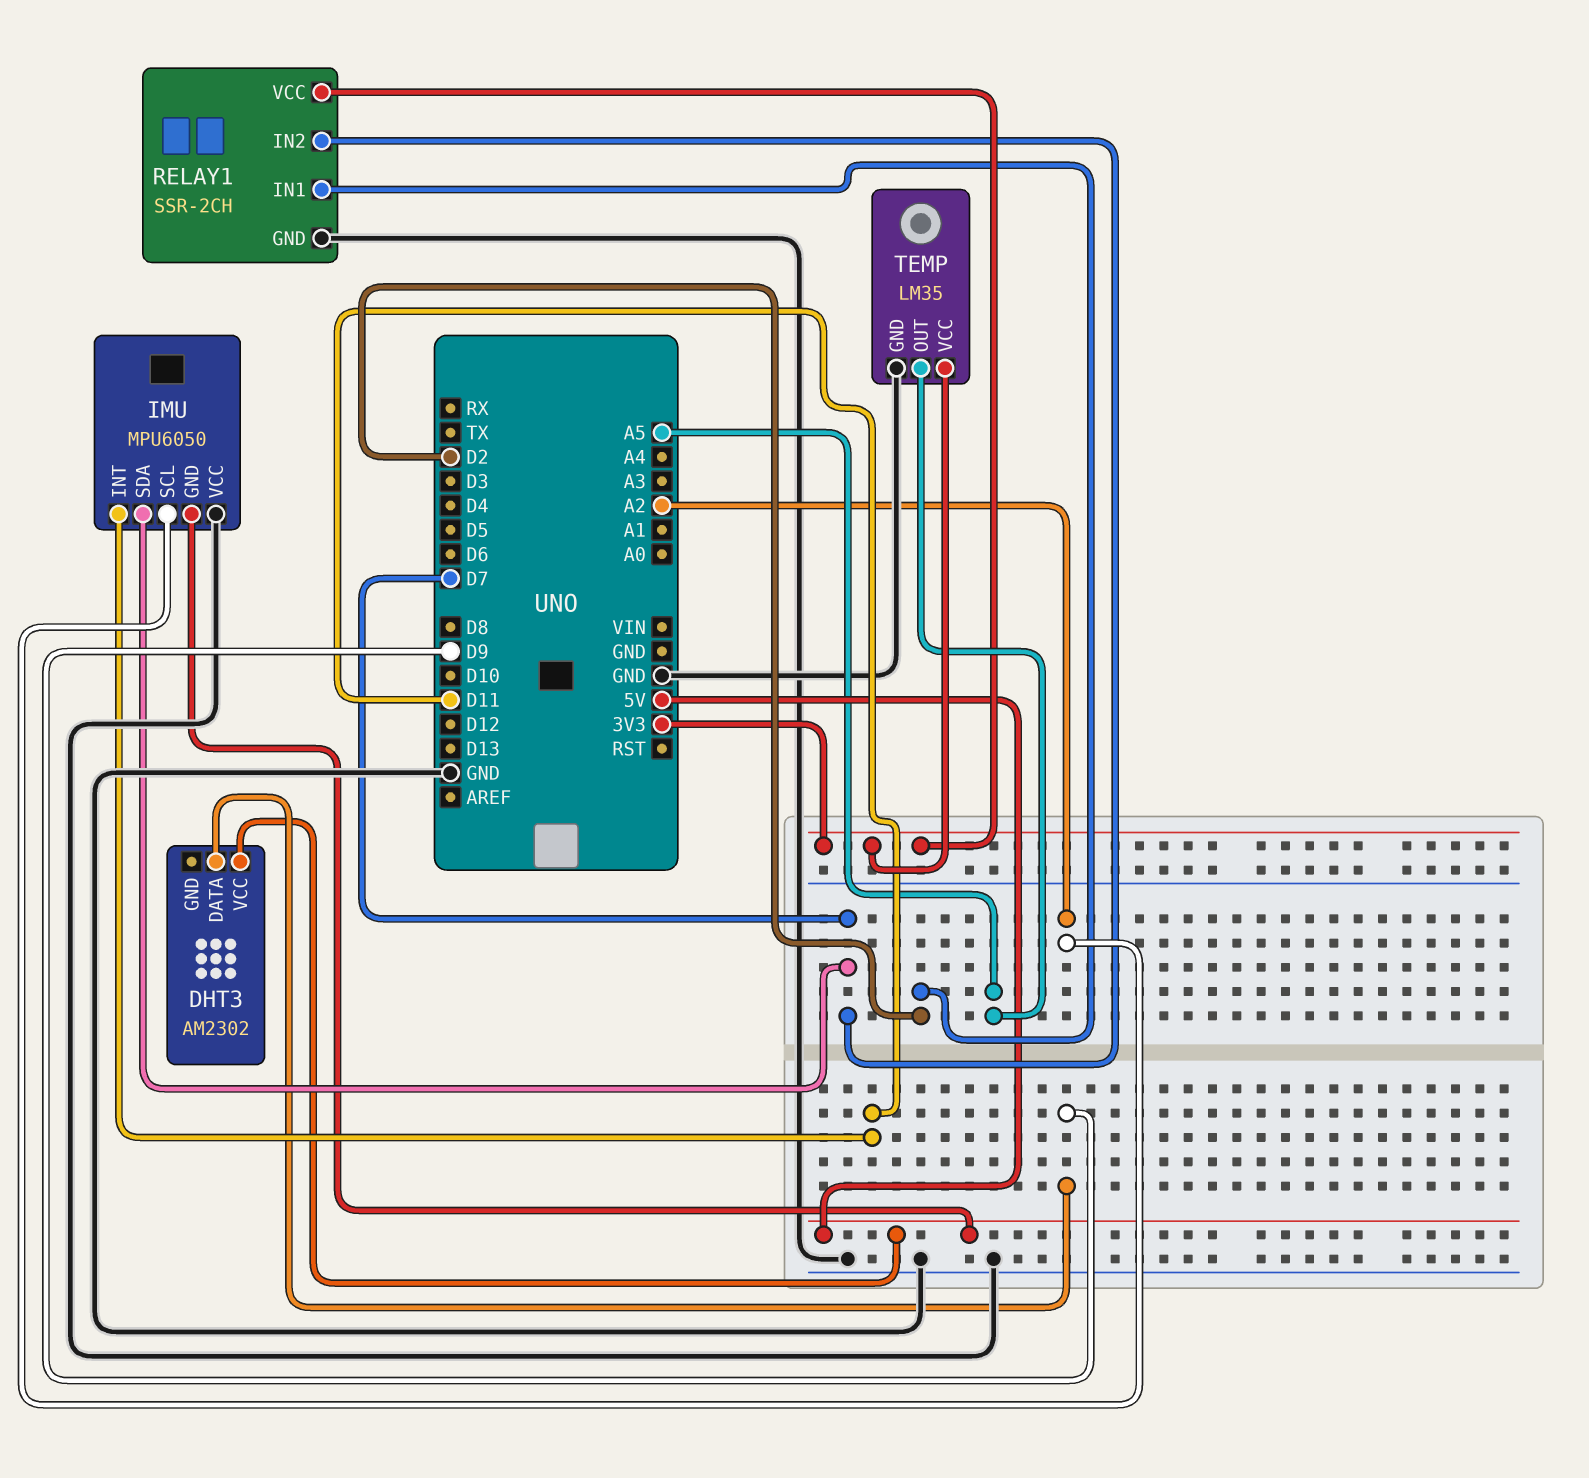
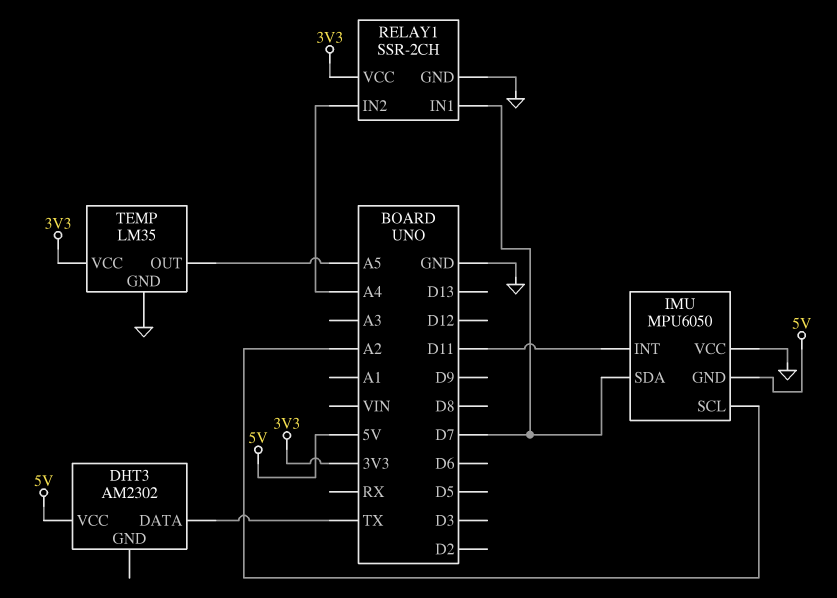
DHT3 pin DATA: D9 -> TX
RELAY1 pin IN1: D2 -> D7
RELAY1 pin IN2: D7 -> A4

